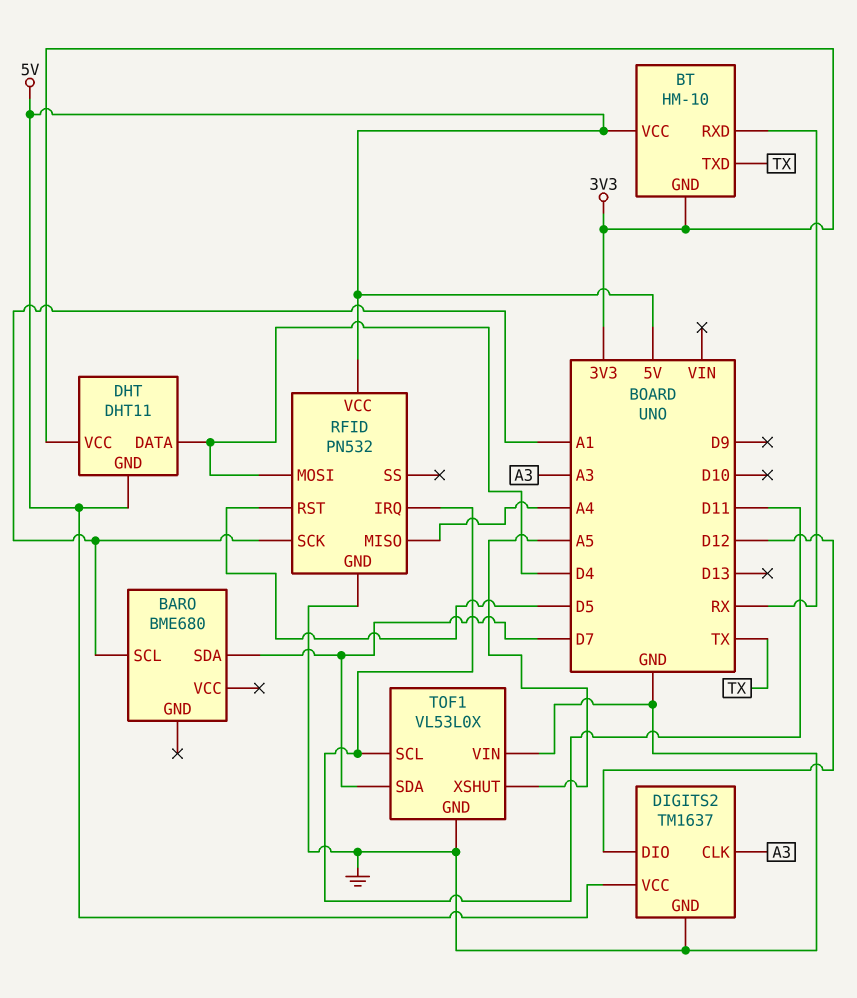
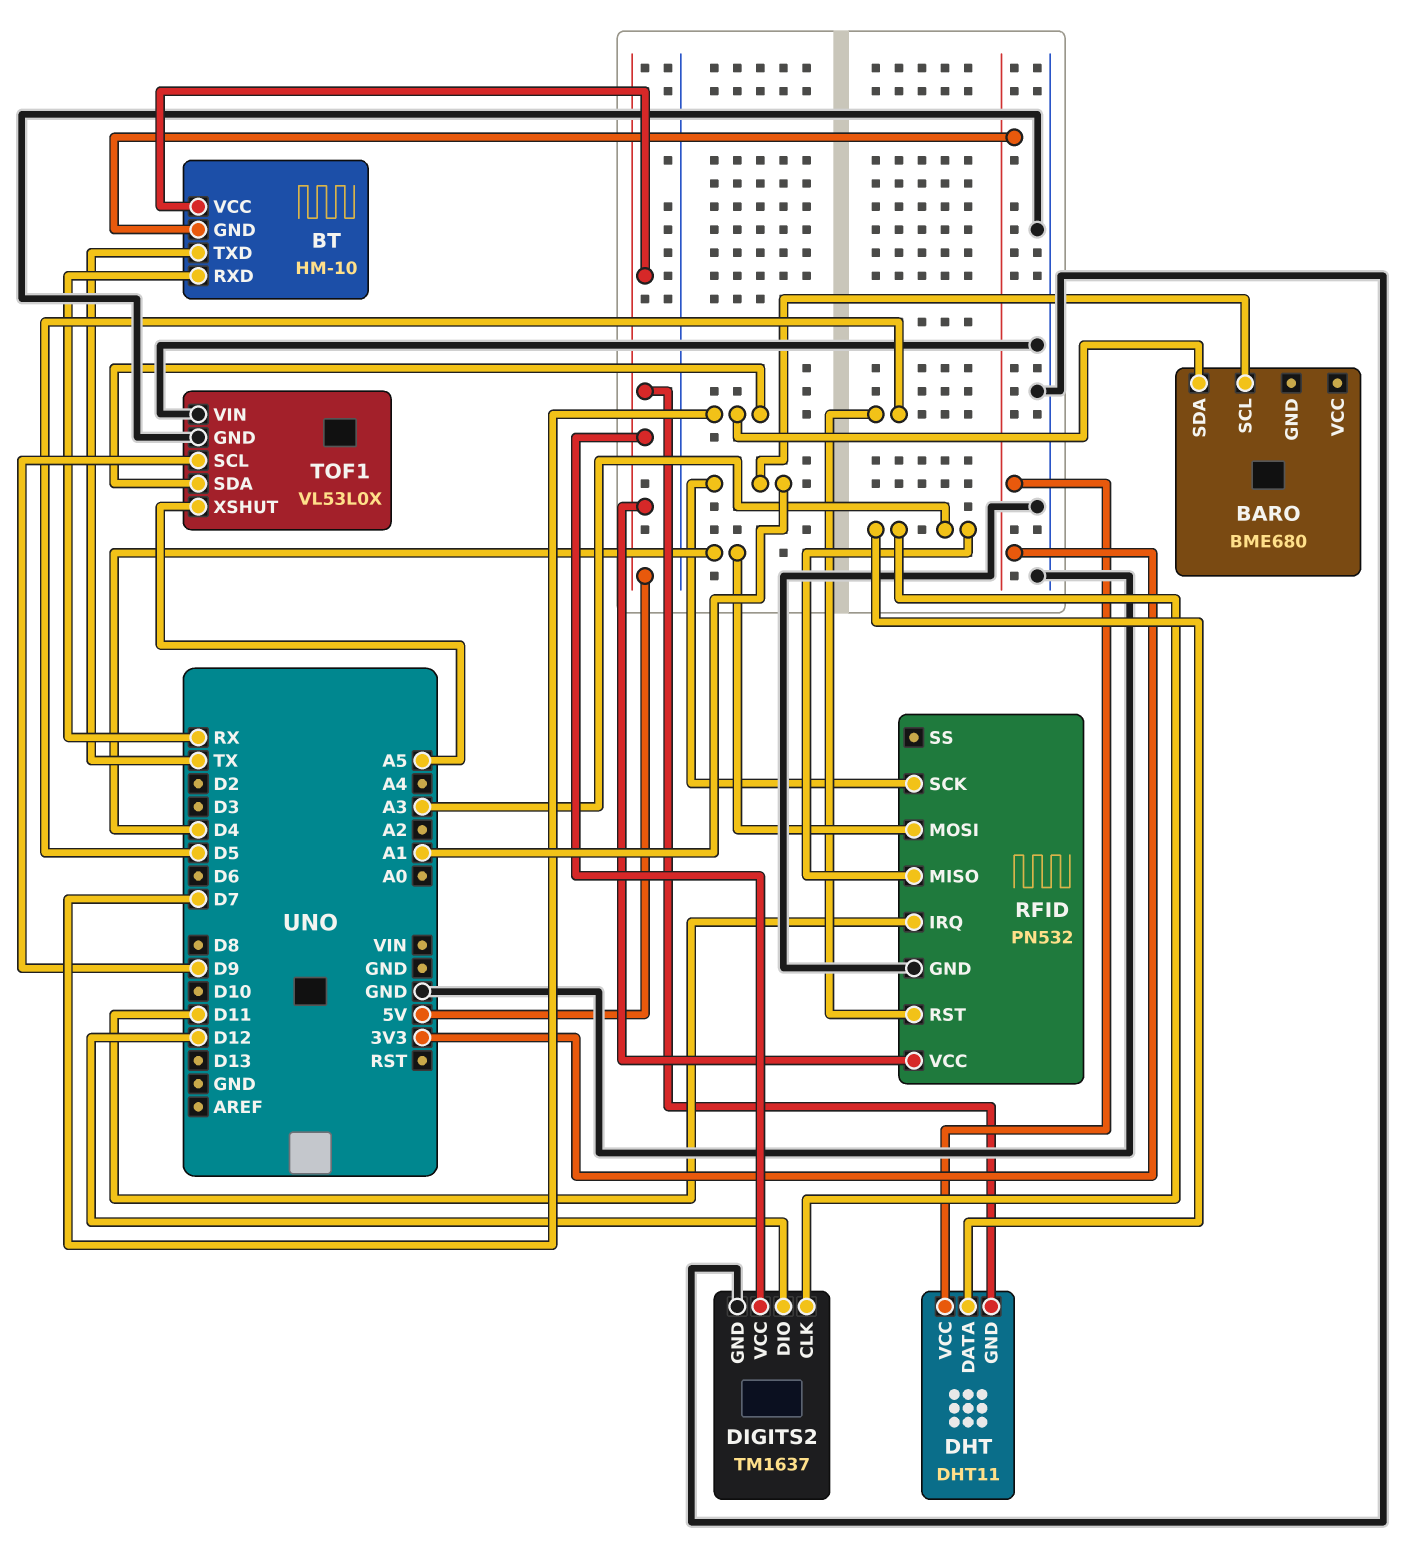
DHT pin DATA: D4 -> A3
RFID pin MISO: A4 -> A3
TOF1 pin SCL: D11 -> D9

